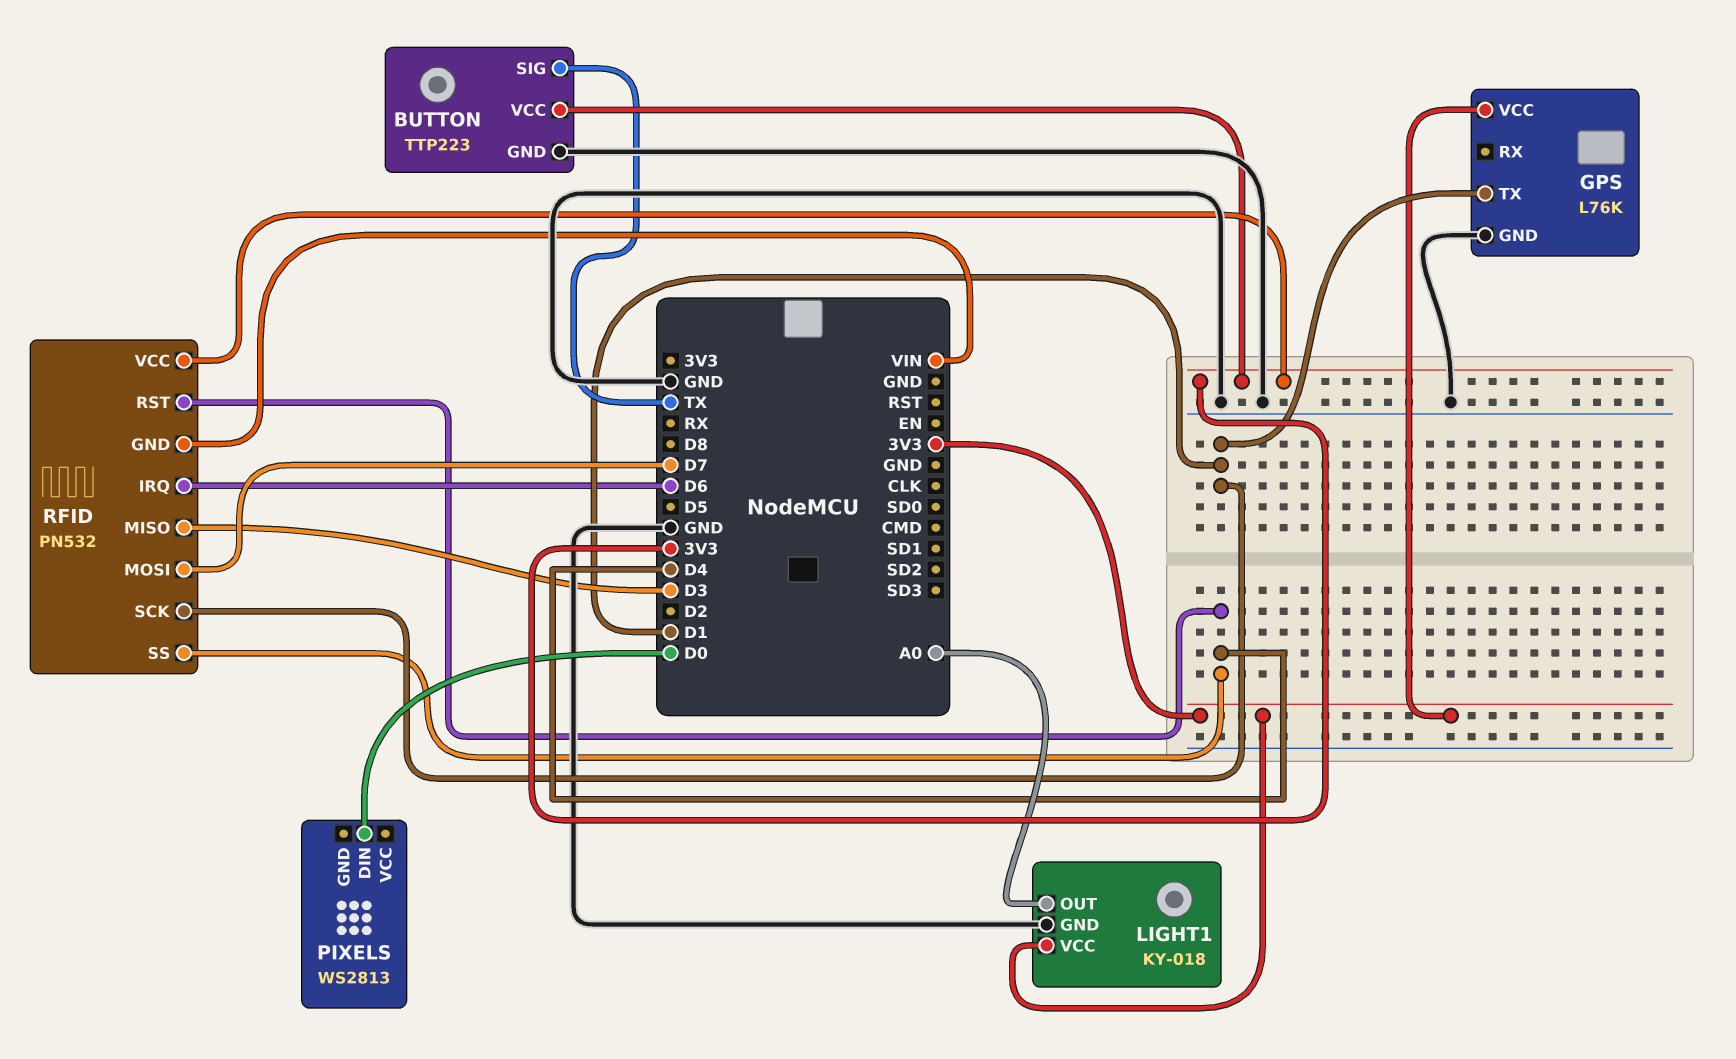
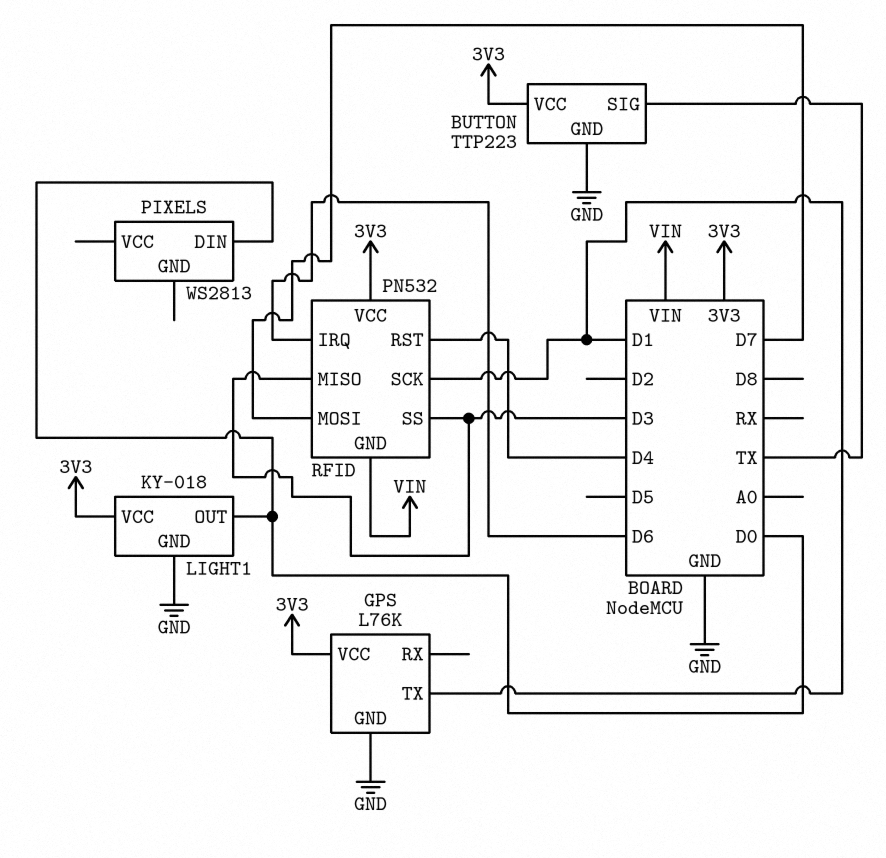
LIGHT1 pin OUT: A0 -> D0
RFID pin SS: D4 -> D3

